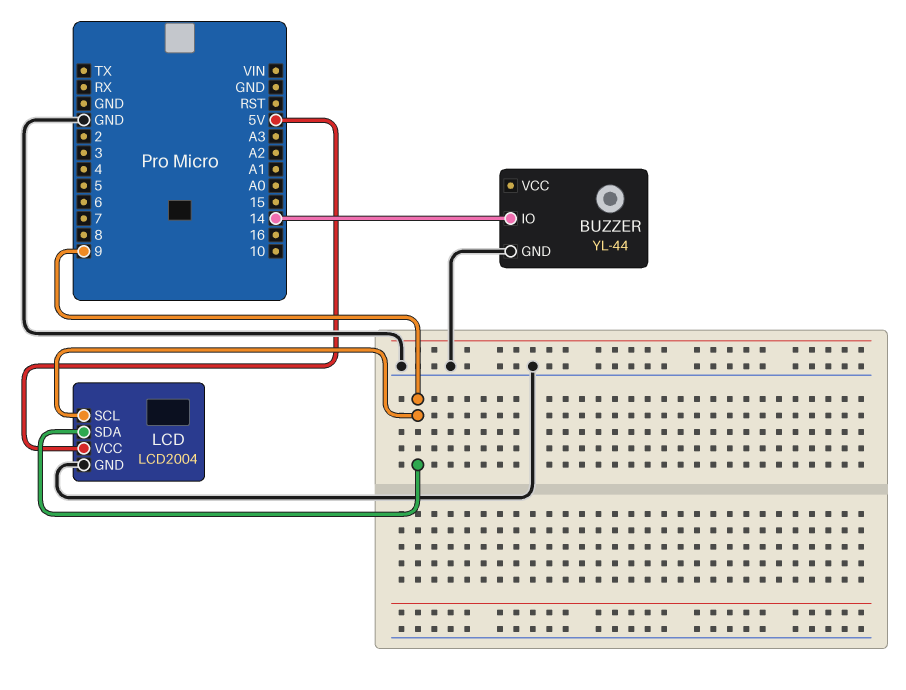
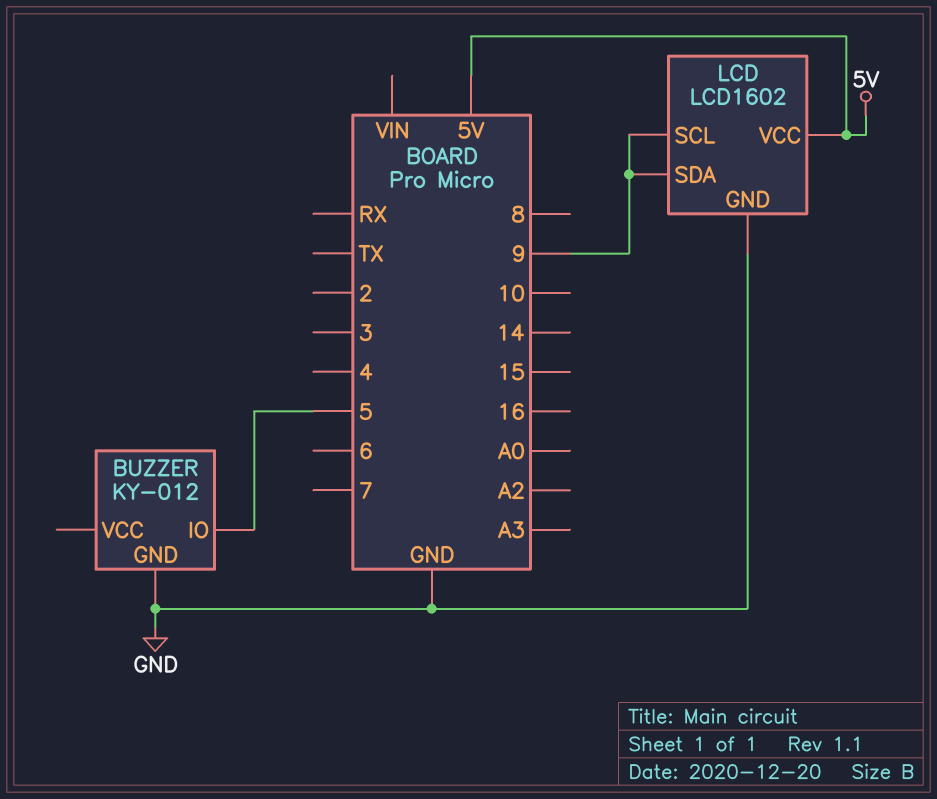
BUZZER: YL-44 -> KY-012
BUZZER pin IO: 14 -> 5
LCD: LCD2004 -> LCD1602

